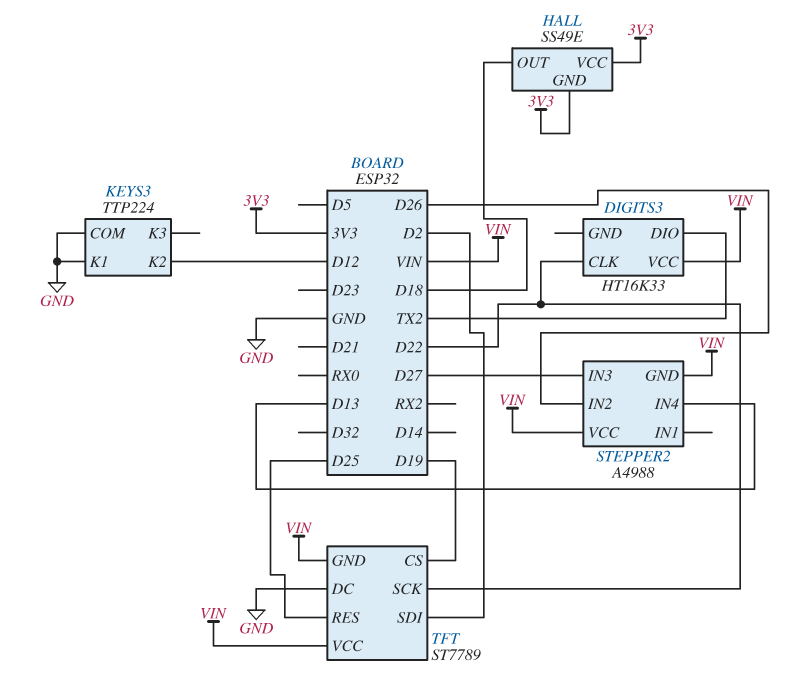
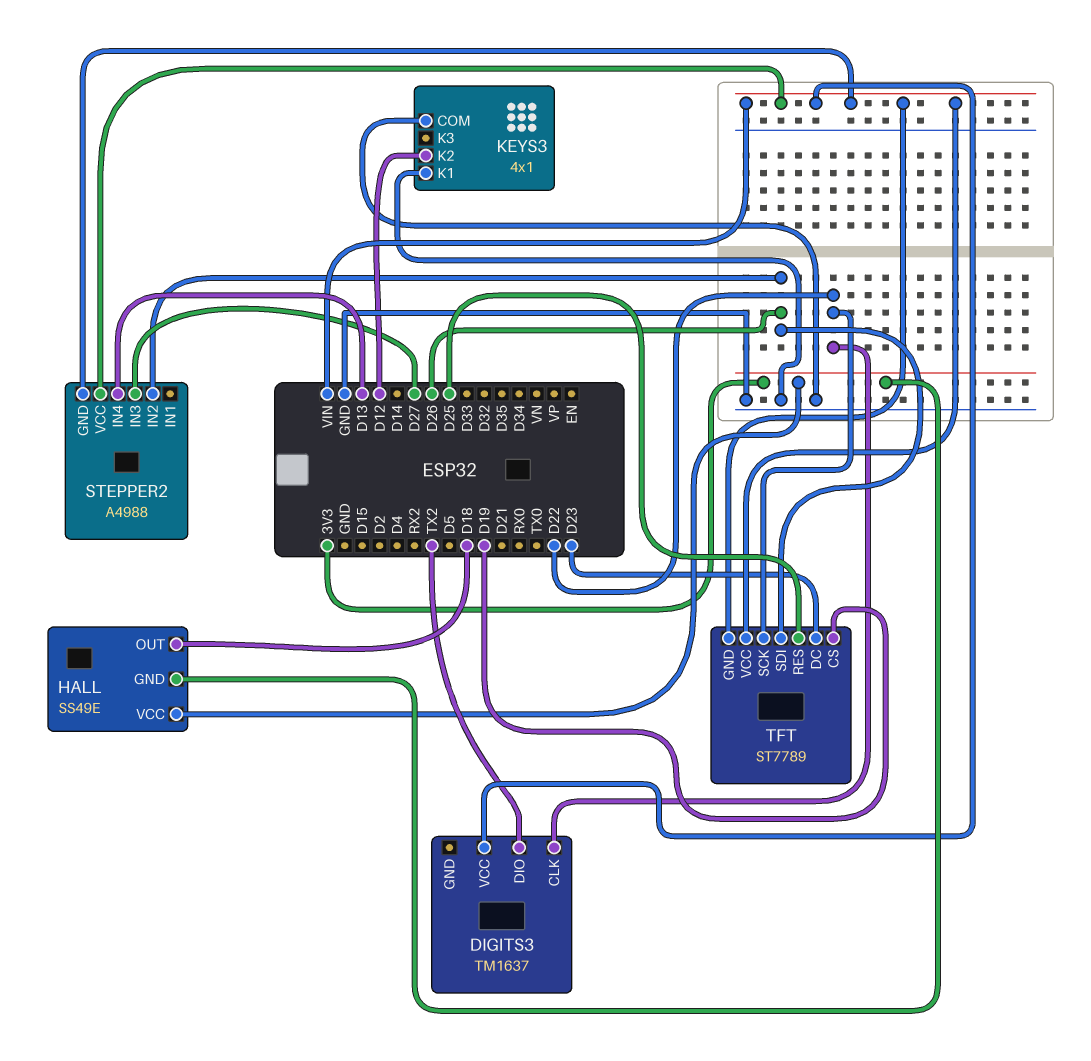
DIGITS3: HT16K33 -> TM1637
KEYS3: TTP224 -> 4x1
TFT pin DC: GND -> D23
TFT pin SDI: D2 -> D26

